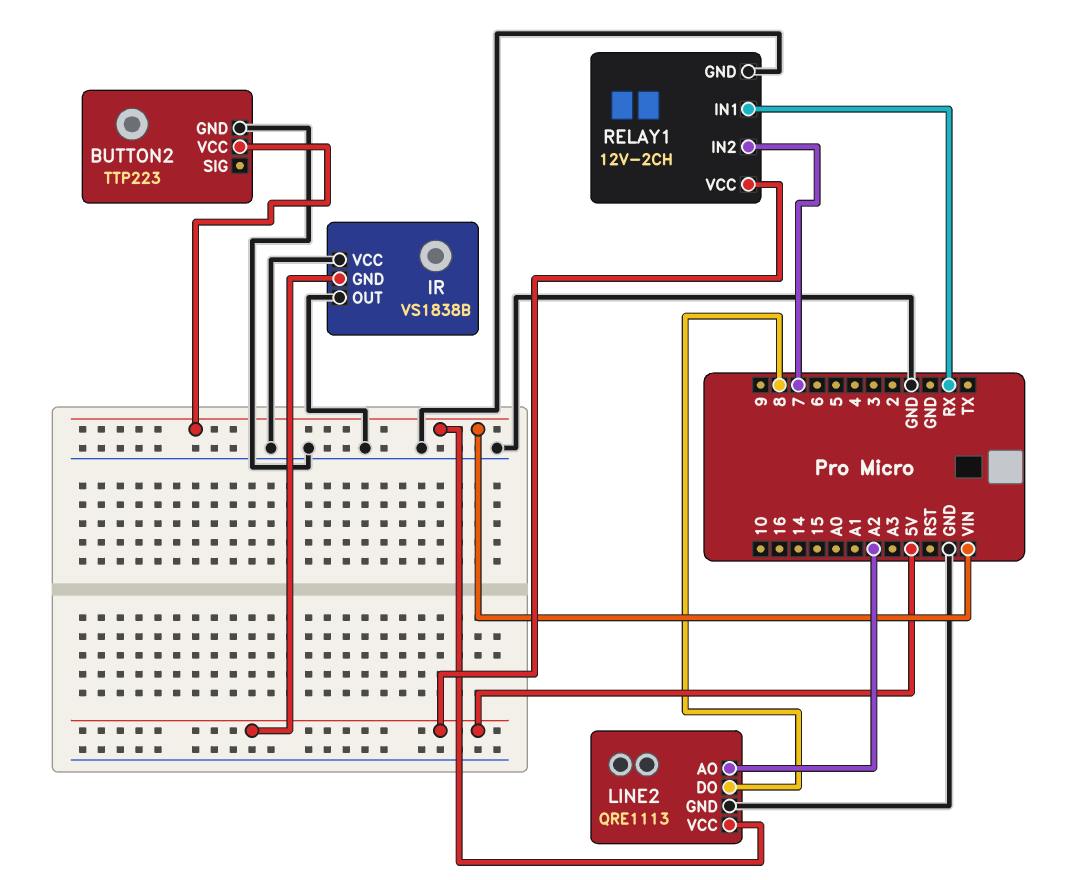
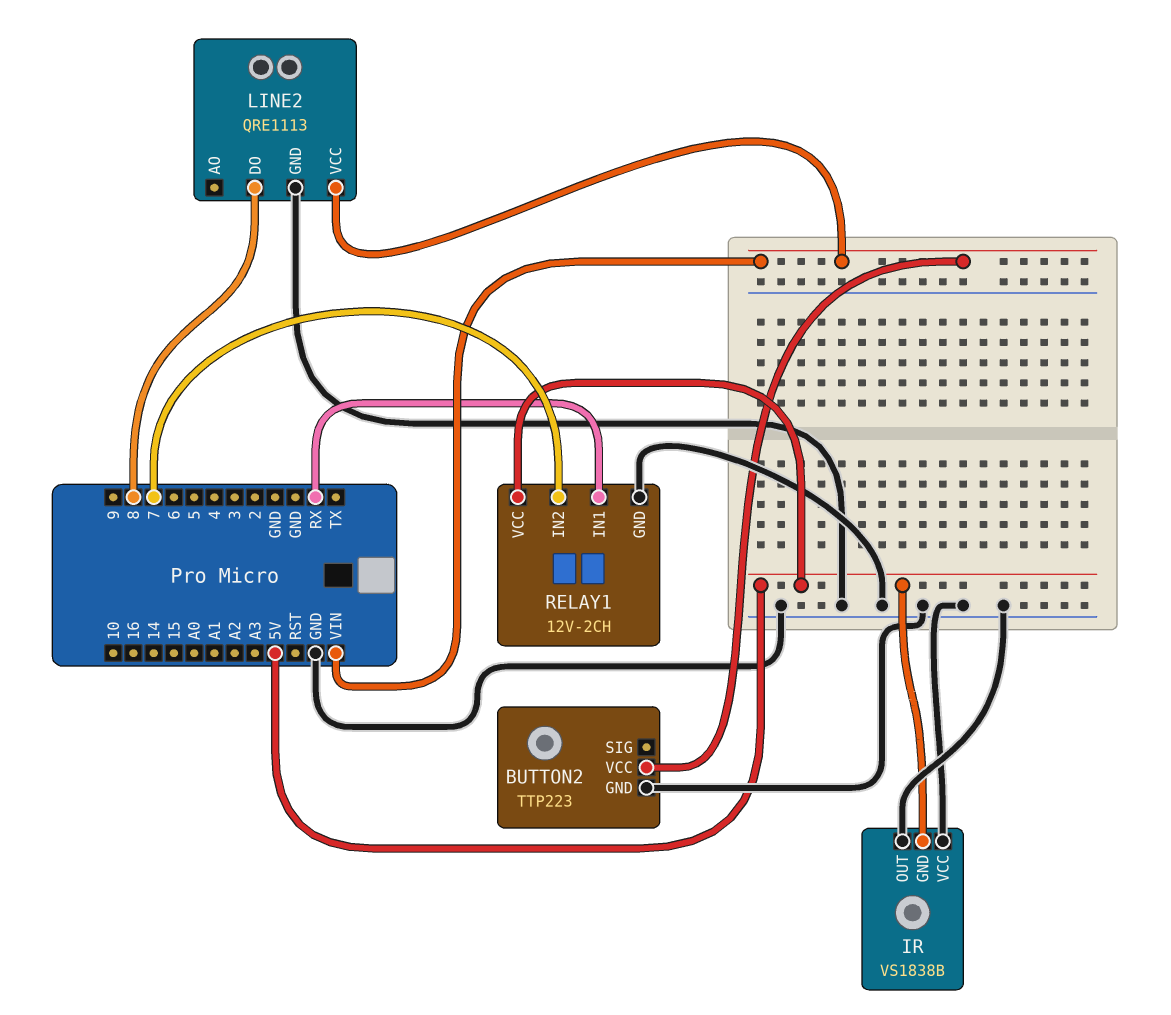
LINE2 pin AO: A2 -> none

